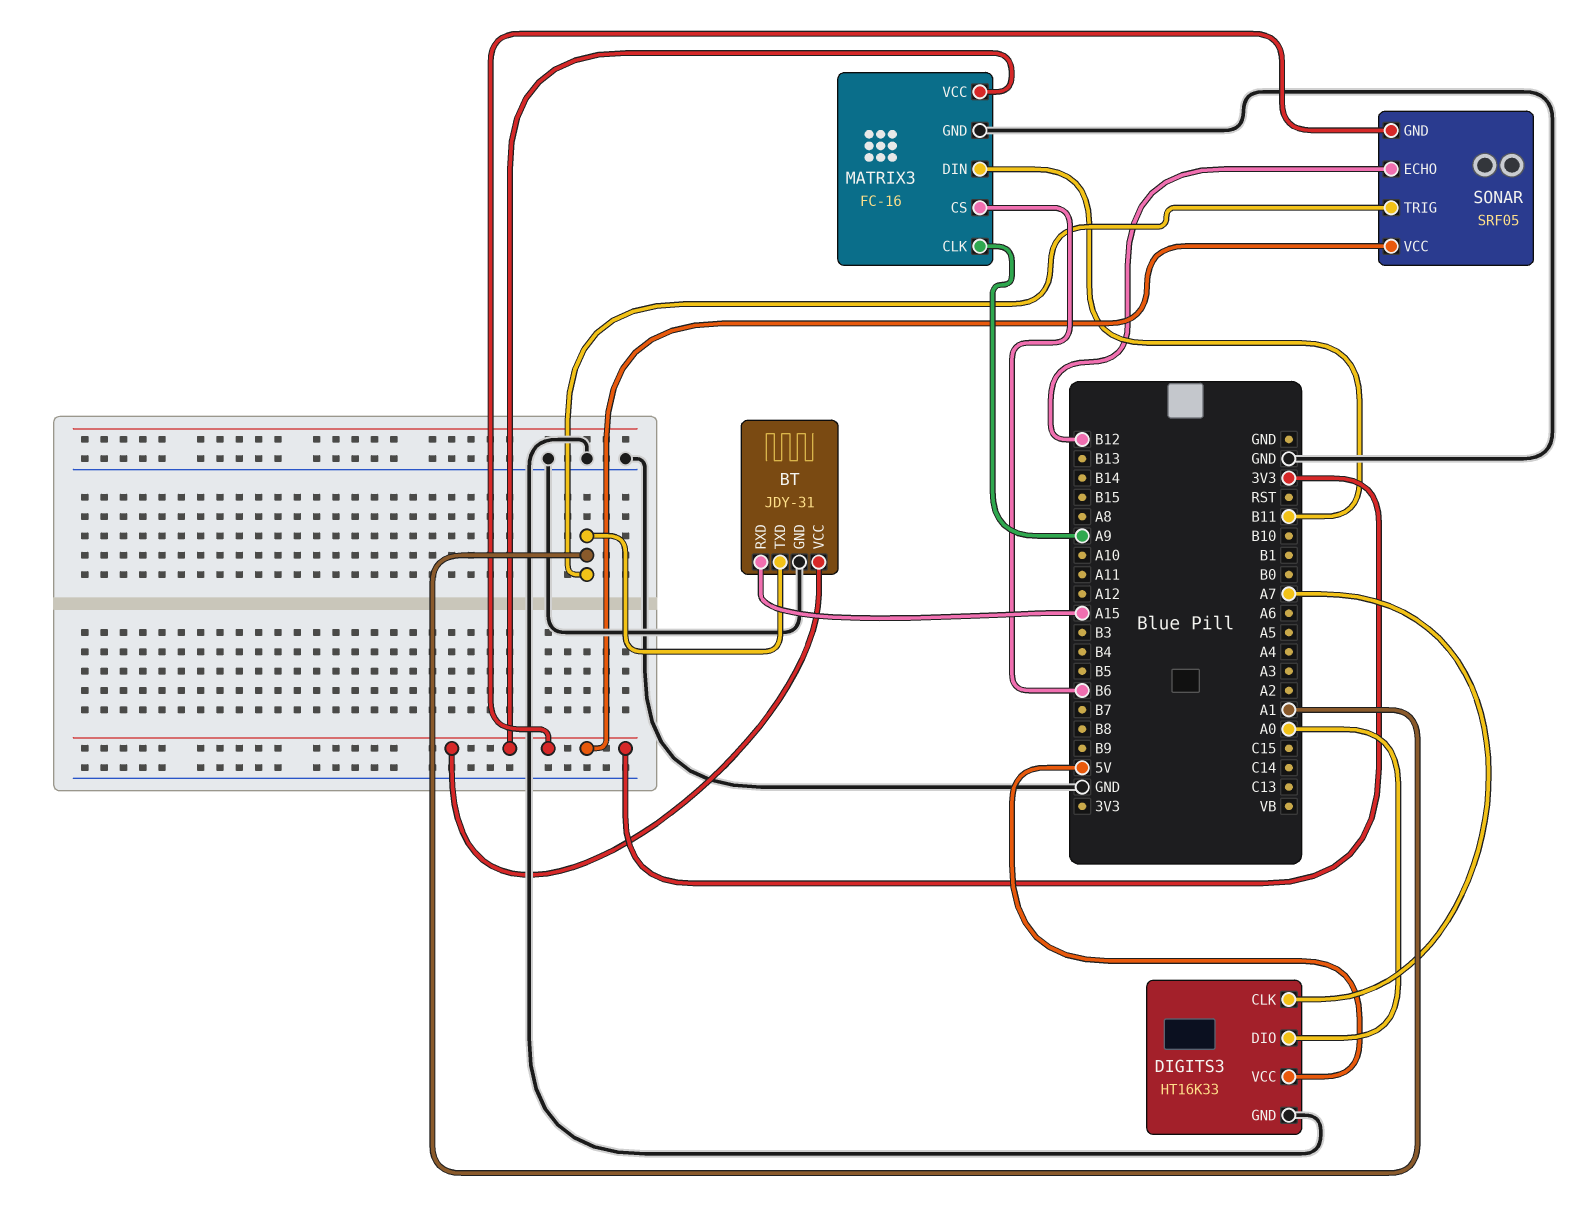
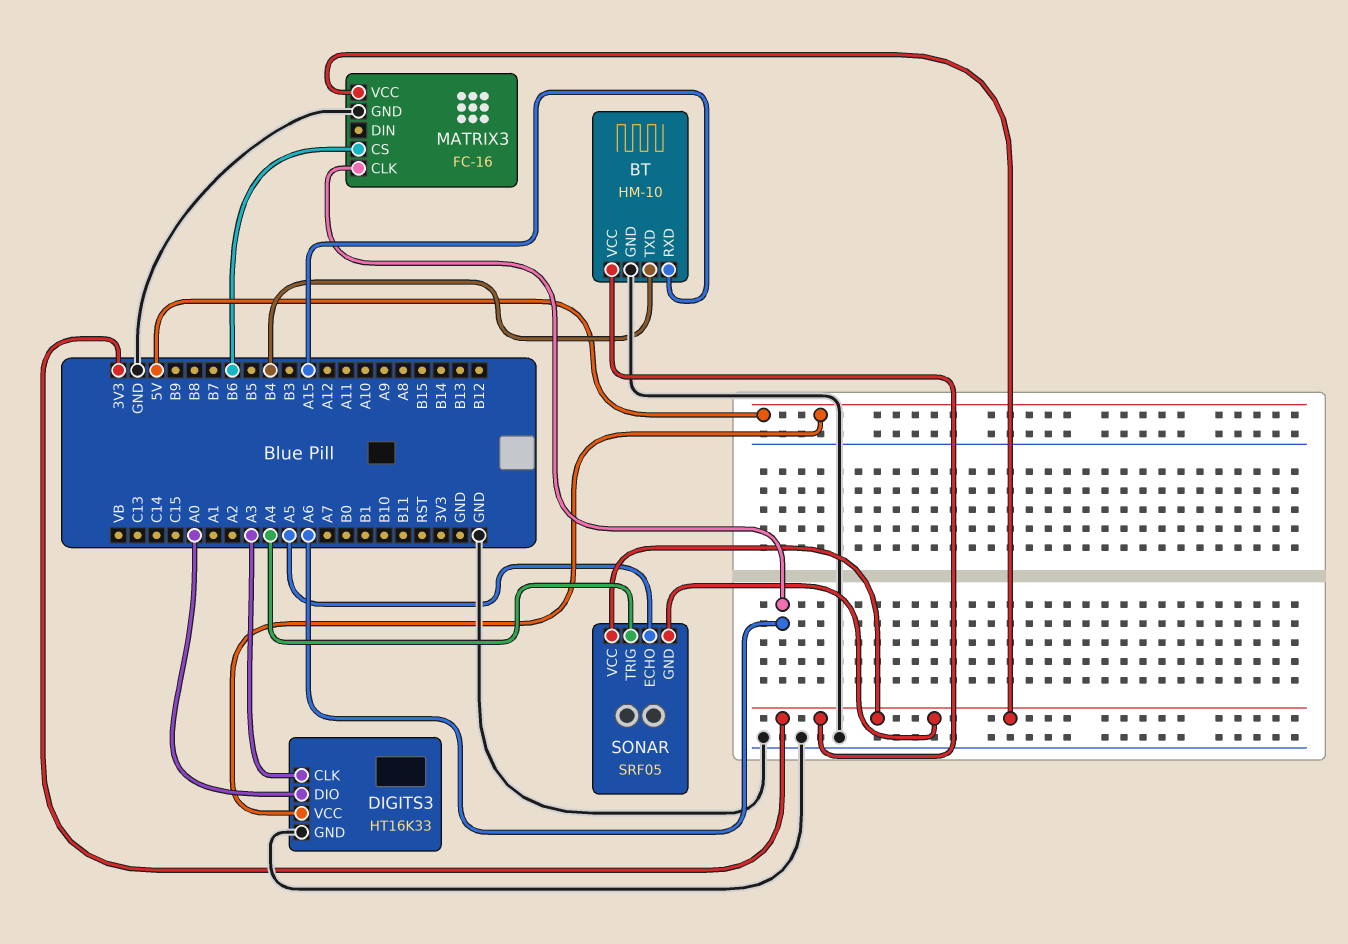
BT: JDY-31 -> HM-10
BT pin TXD: A1 -> B4
DIGITS3 pin CLK: A7 -> A3
MATRIX3 pin CLK: A9 -> A6
MATRIX3 pin DIN: B11 -> none
SONAR pin ECHO: B12 -> A5
SONAR pin TRIG: A1 -> A4

